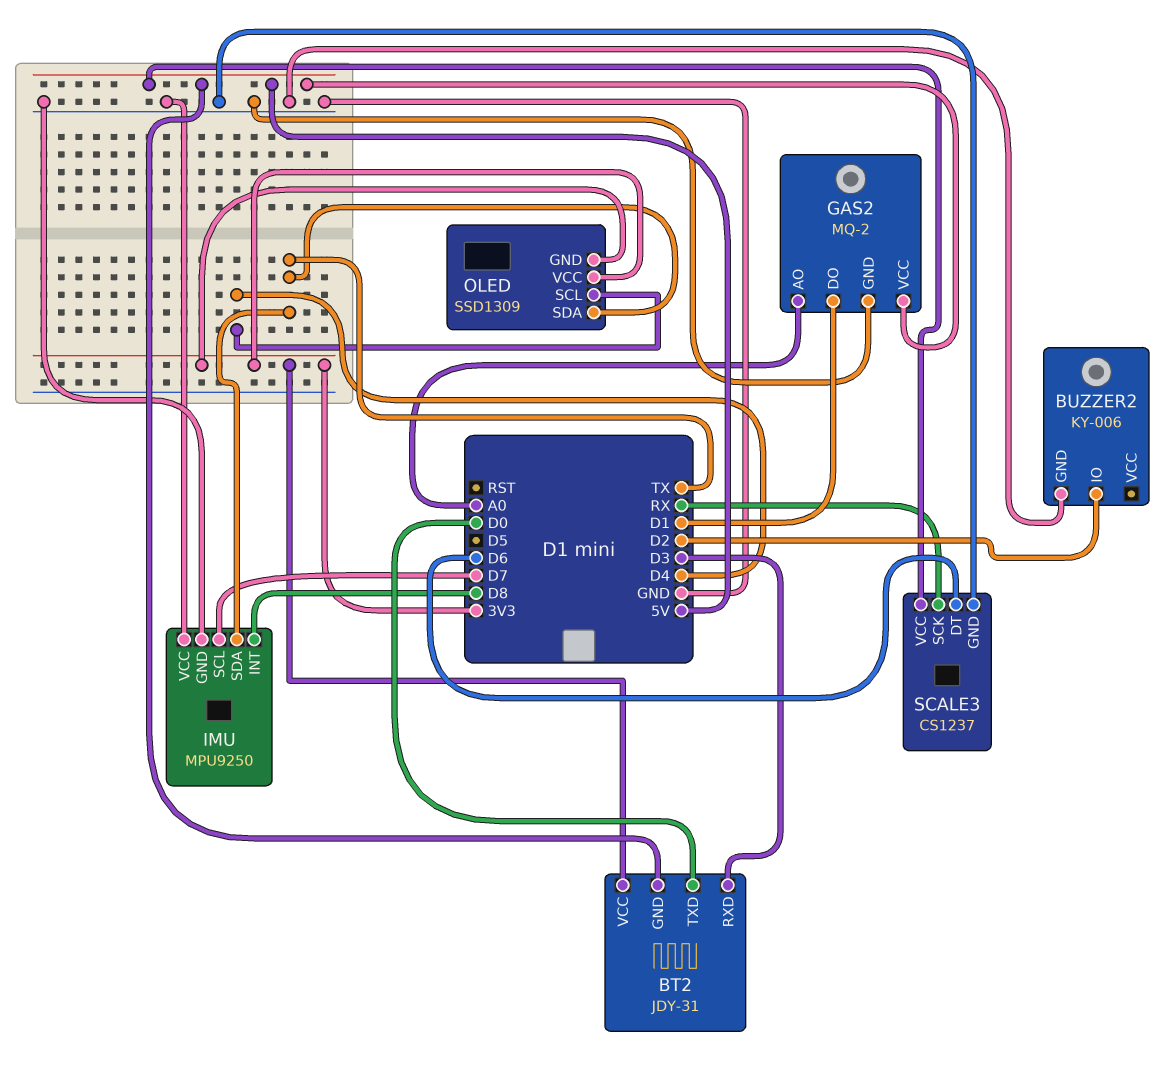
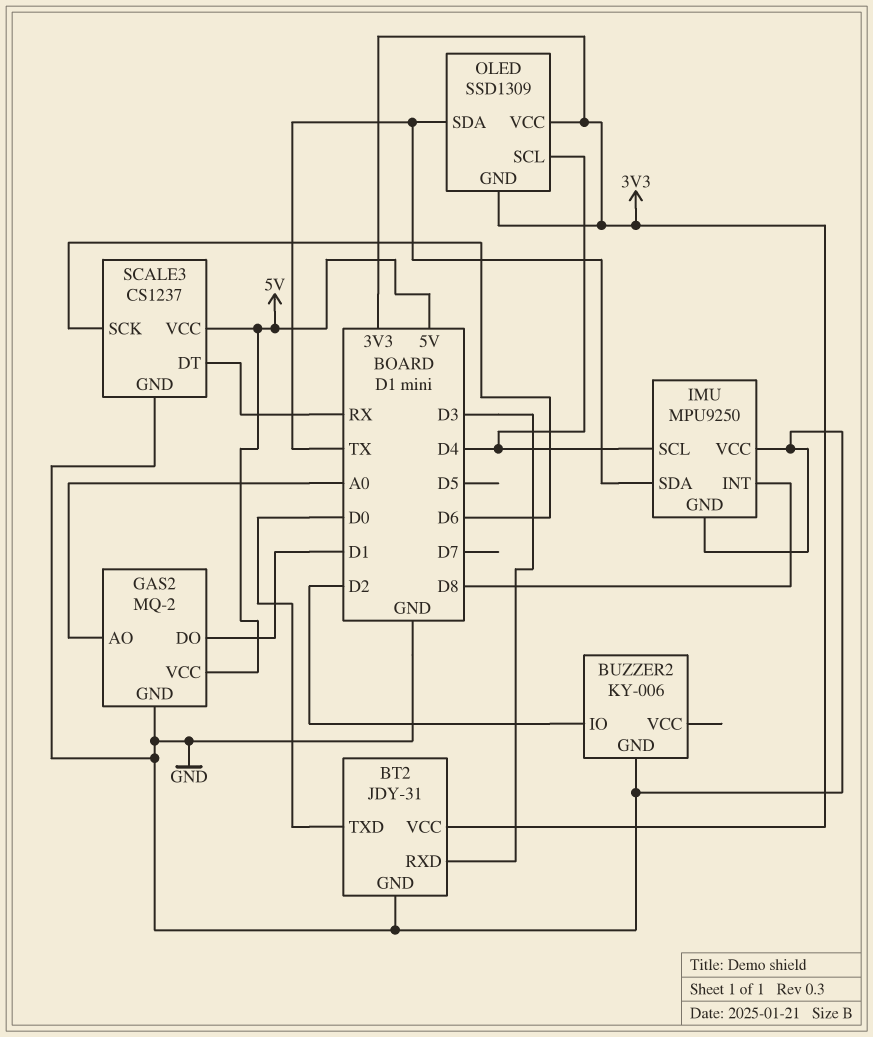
BT2 pin GND: 5V -> GND
IMU pin SCL: D7 -> D4
SCALE3 pin DT: D6 -> RX
SCALE3 pin SCK: RX -> D6

